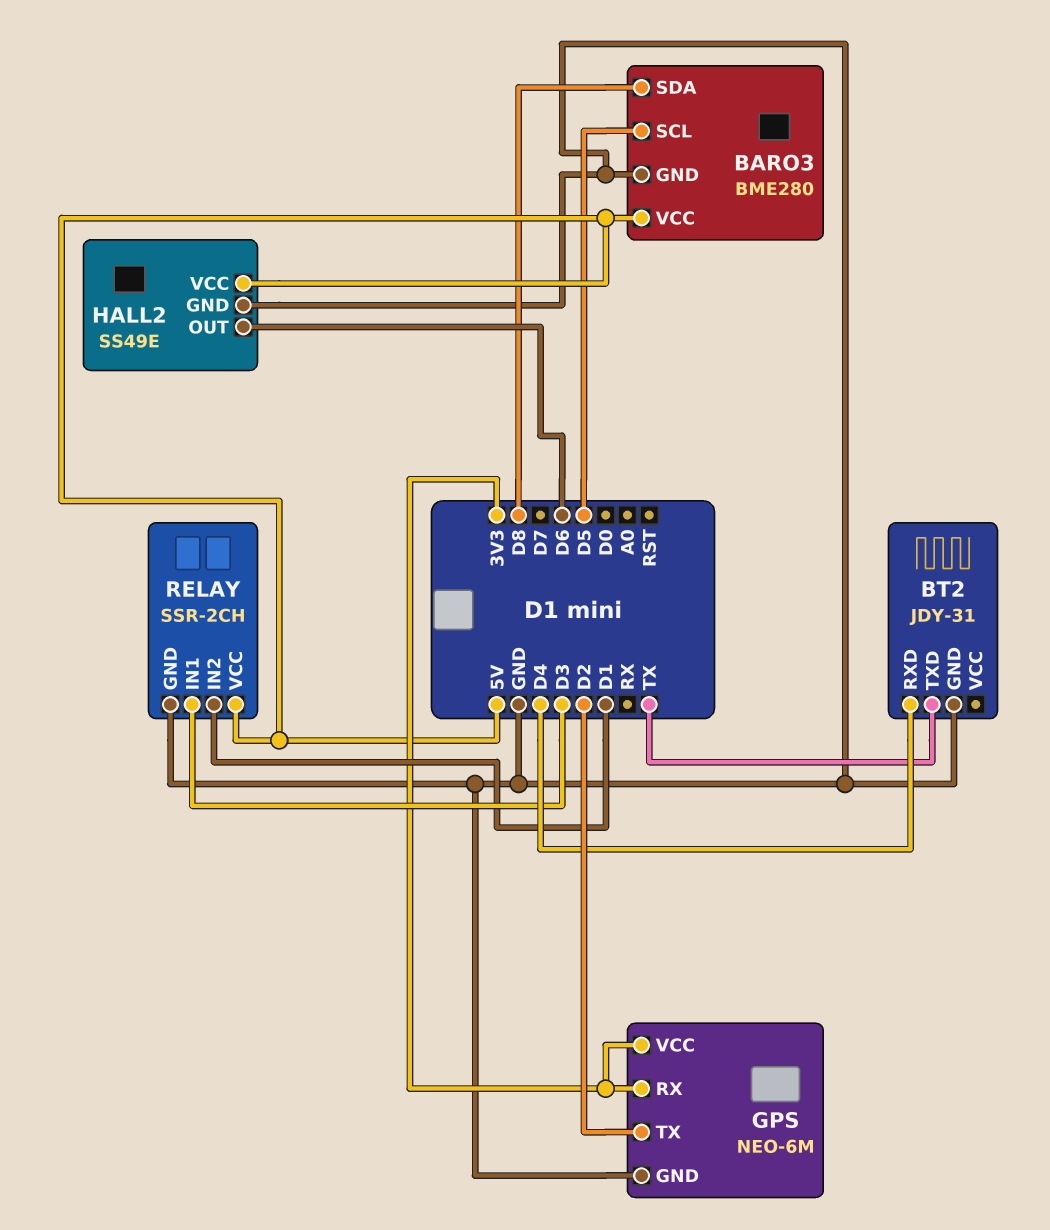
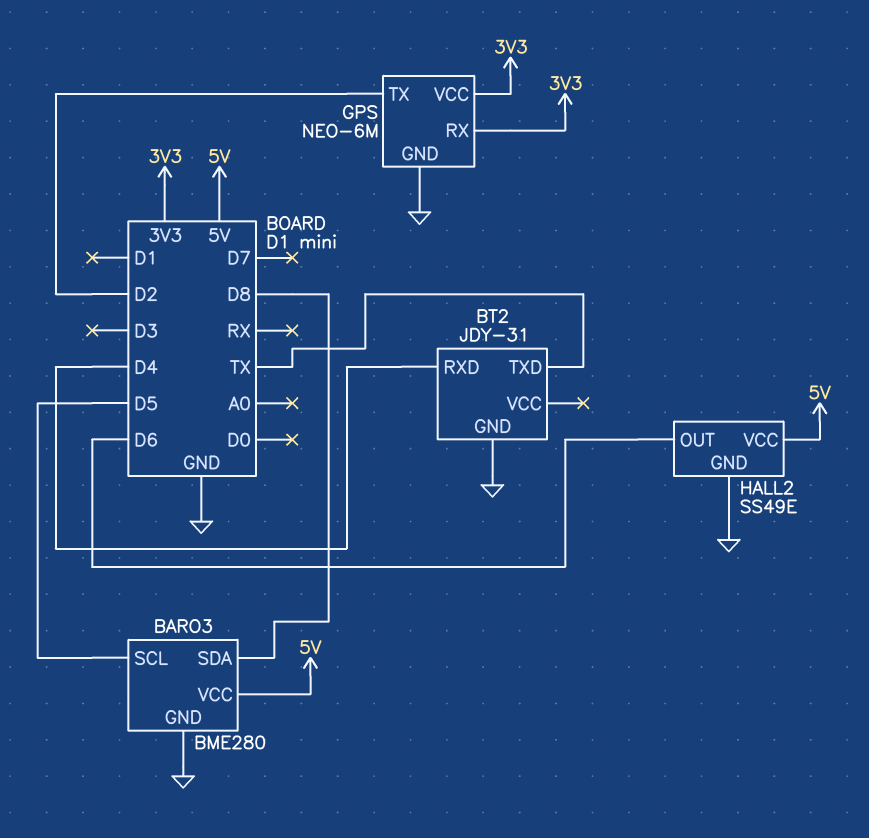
RELAY: SSR-2CH -> none
RELAY pin GND: GND -> none
RELAY pin IN1: D3 -> none
RELAY pin IN2: D1 -> none
RELAY pin VCC: 5V -> none

